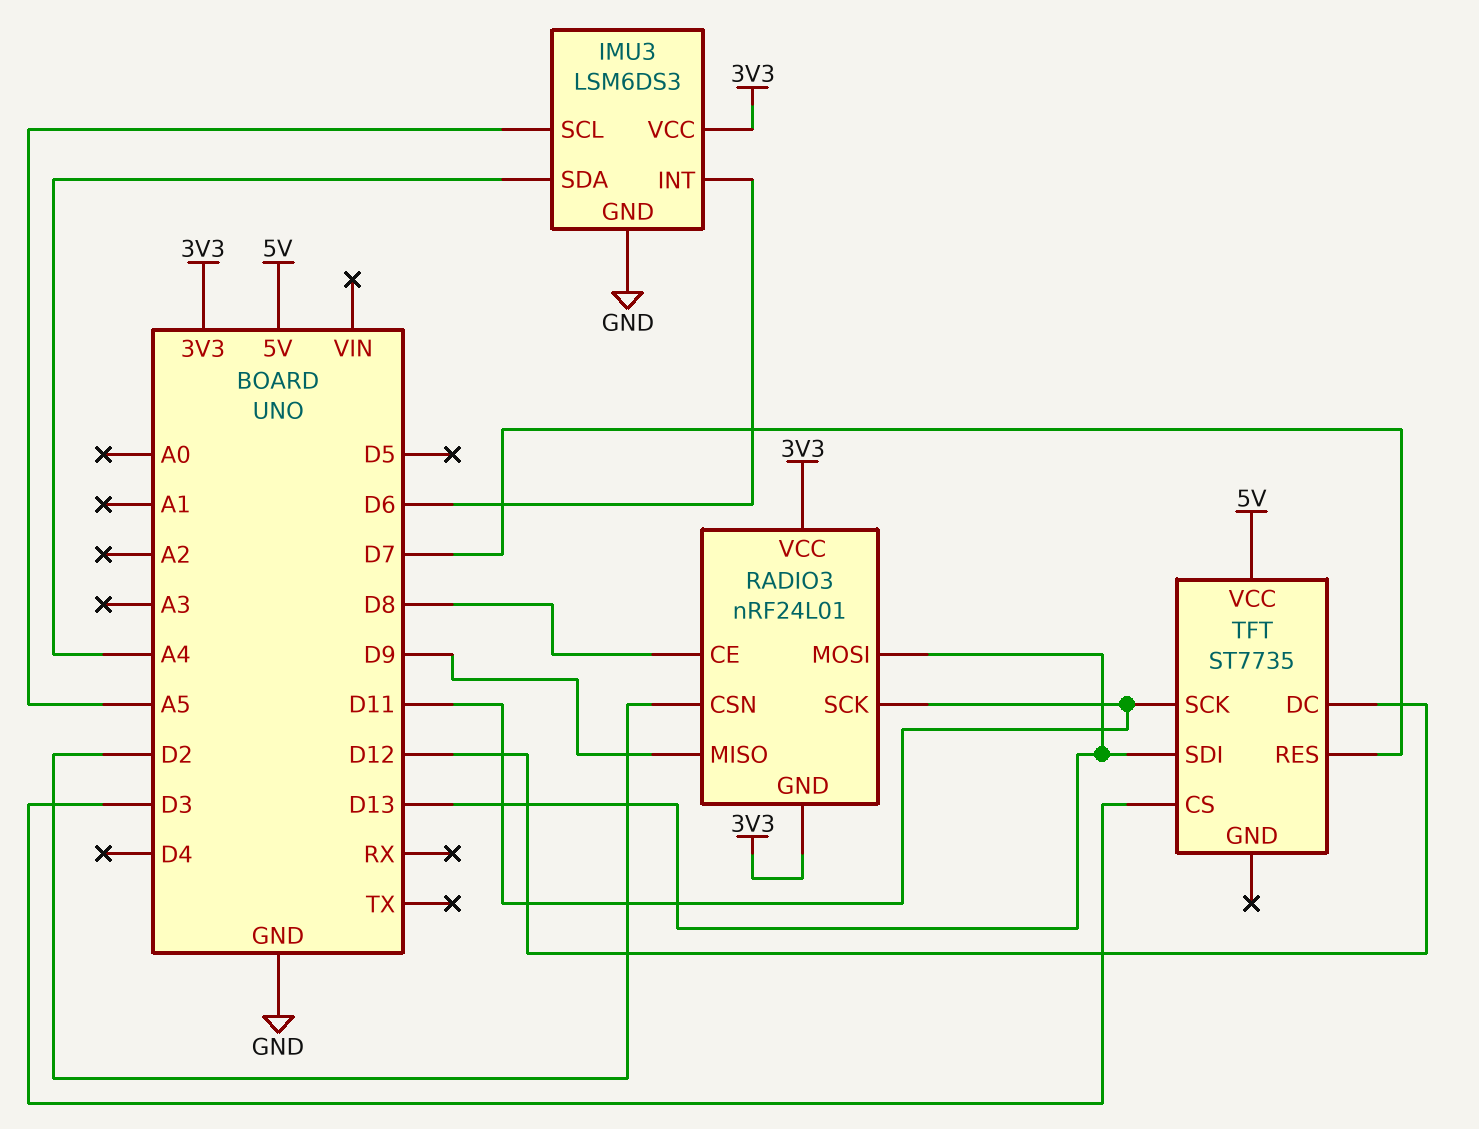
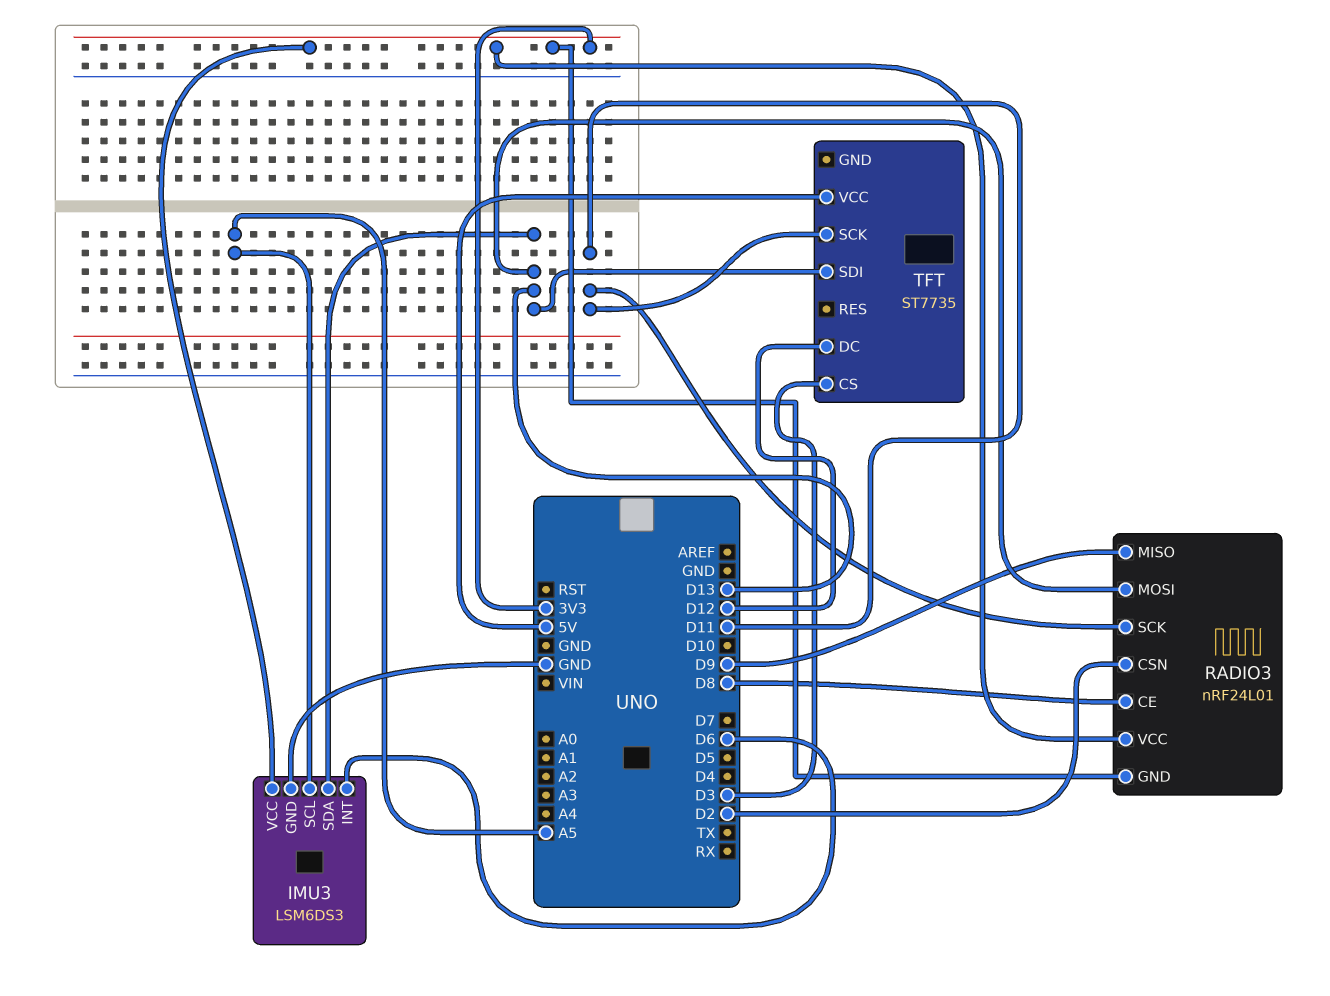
IMU3 pin SDA: A4 -> D13
TFT pin RES: D7 -> none

